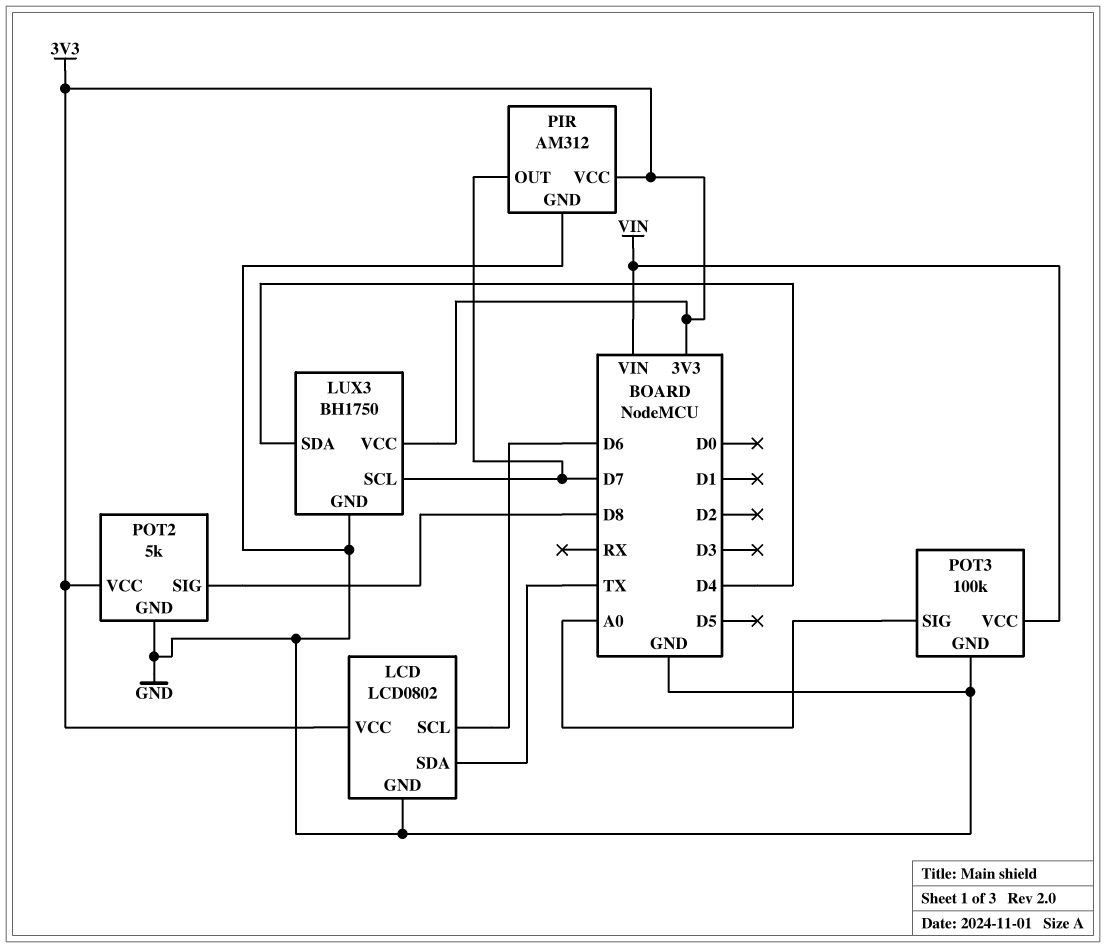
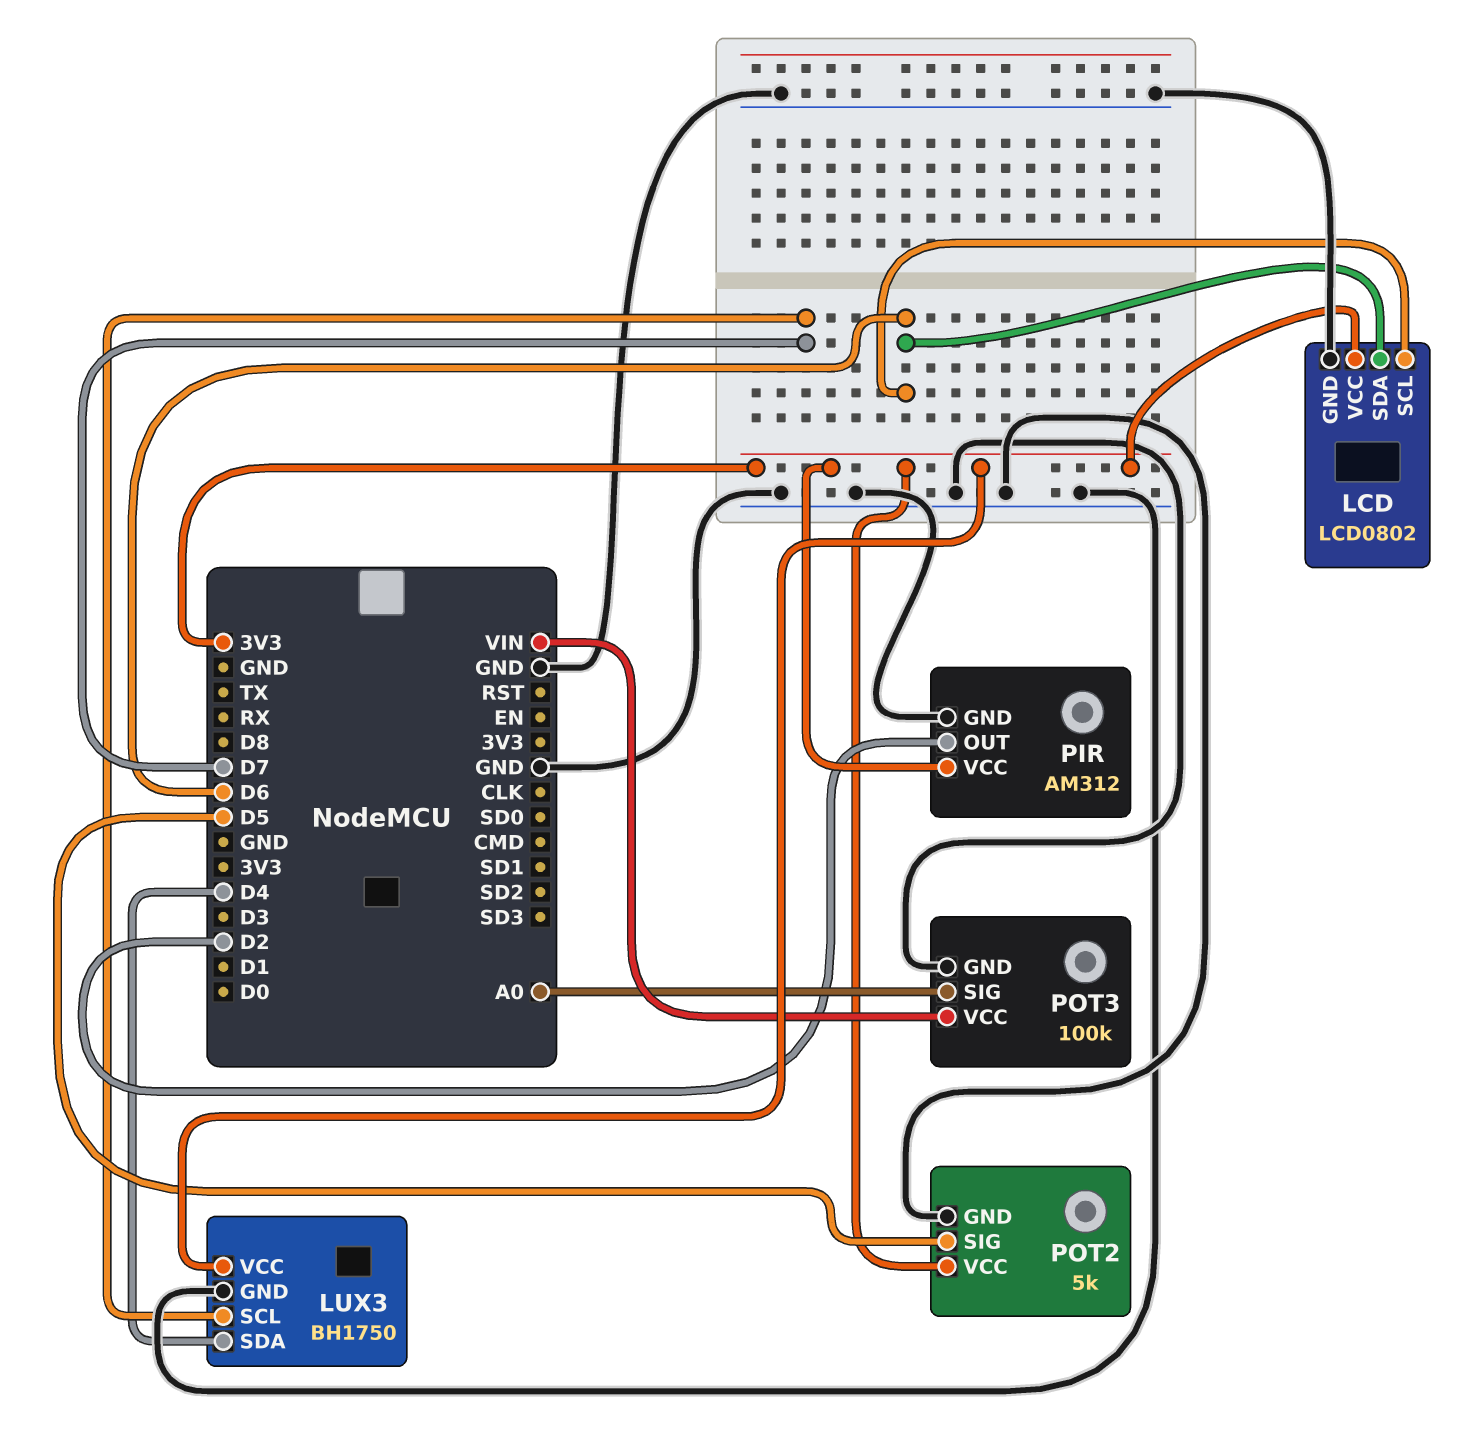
LCD pin SDA: TX -> D6
PIR pin OUT: D7 -> D2
POT2 pin SIG: D8 -> D5

